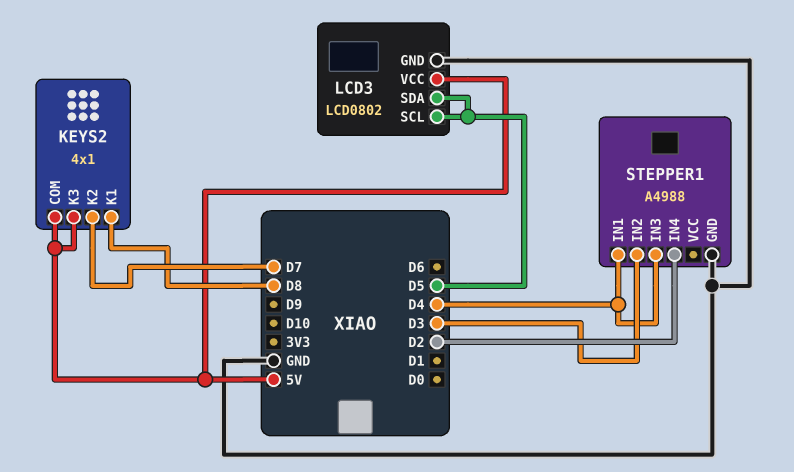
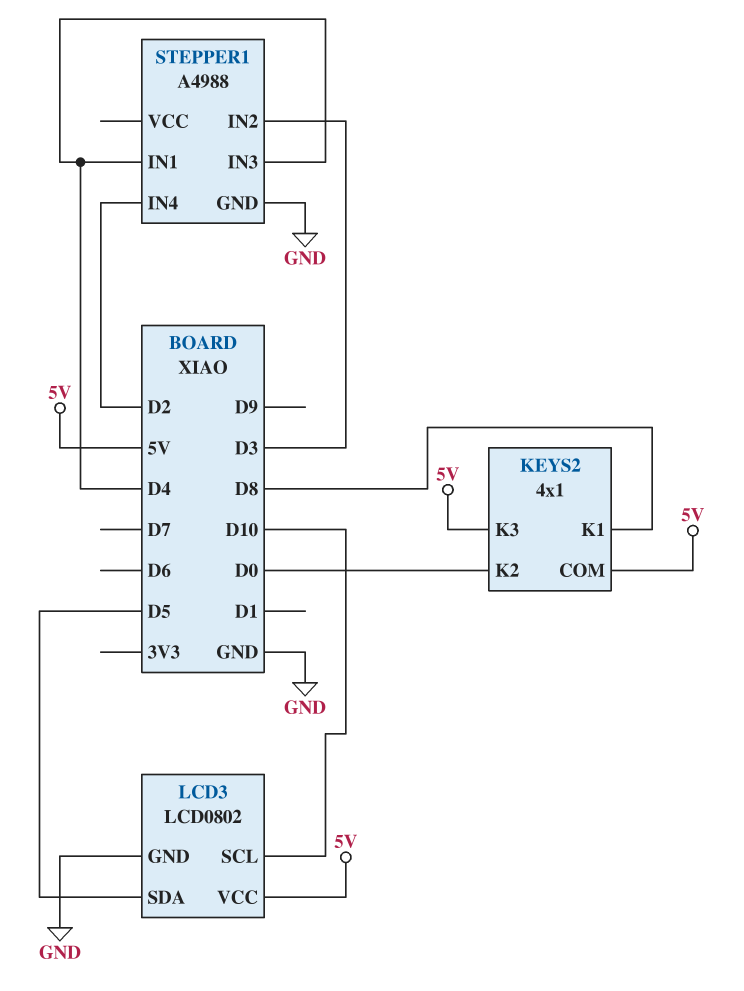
KEYS2 pin K2: D7 -> D0
LCD3 pin SCL: D5 -> D10

